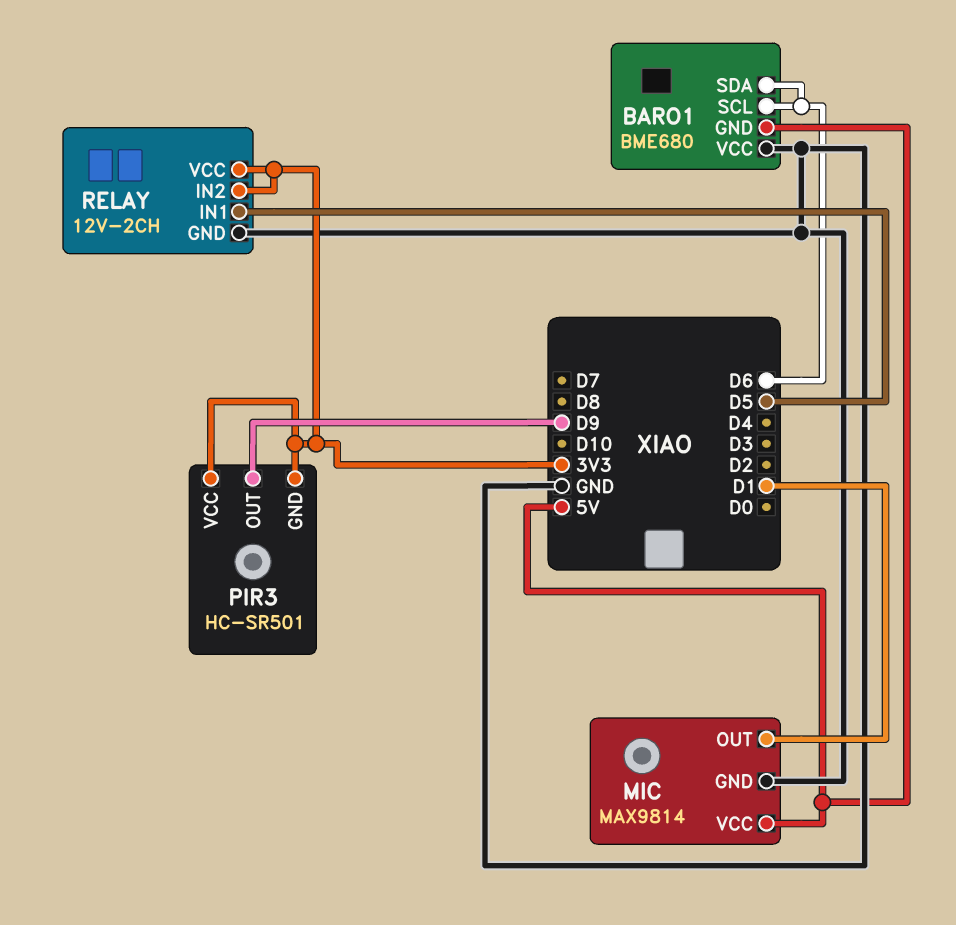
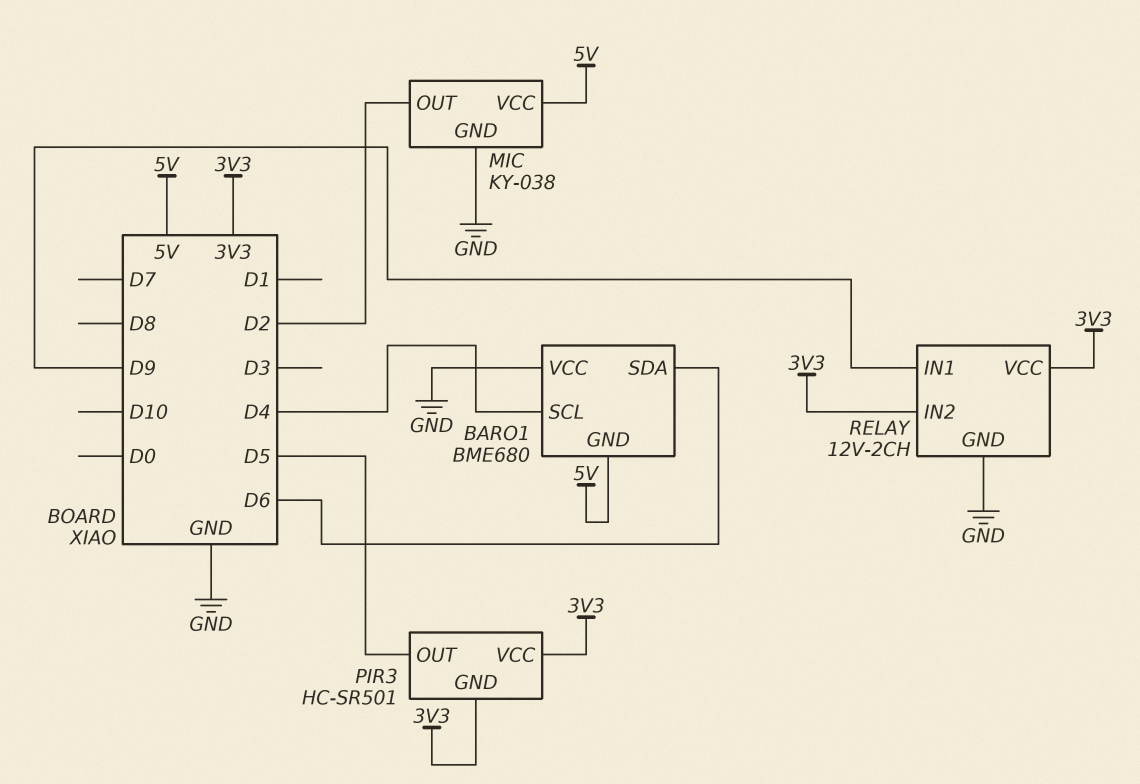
BARO1 pin SCL: D6 -> D4
MIC: MAX9814 -> KY-038
MIC pin OUT: D1 -> D2
PIR3 pin OUT: D9 -> D5
RELAY pin IN1: D5 -> D9

